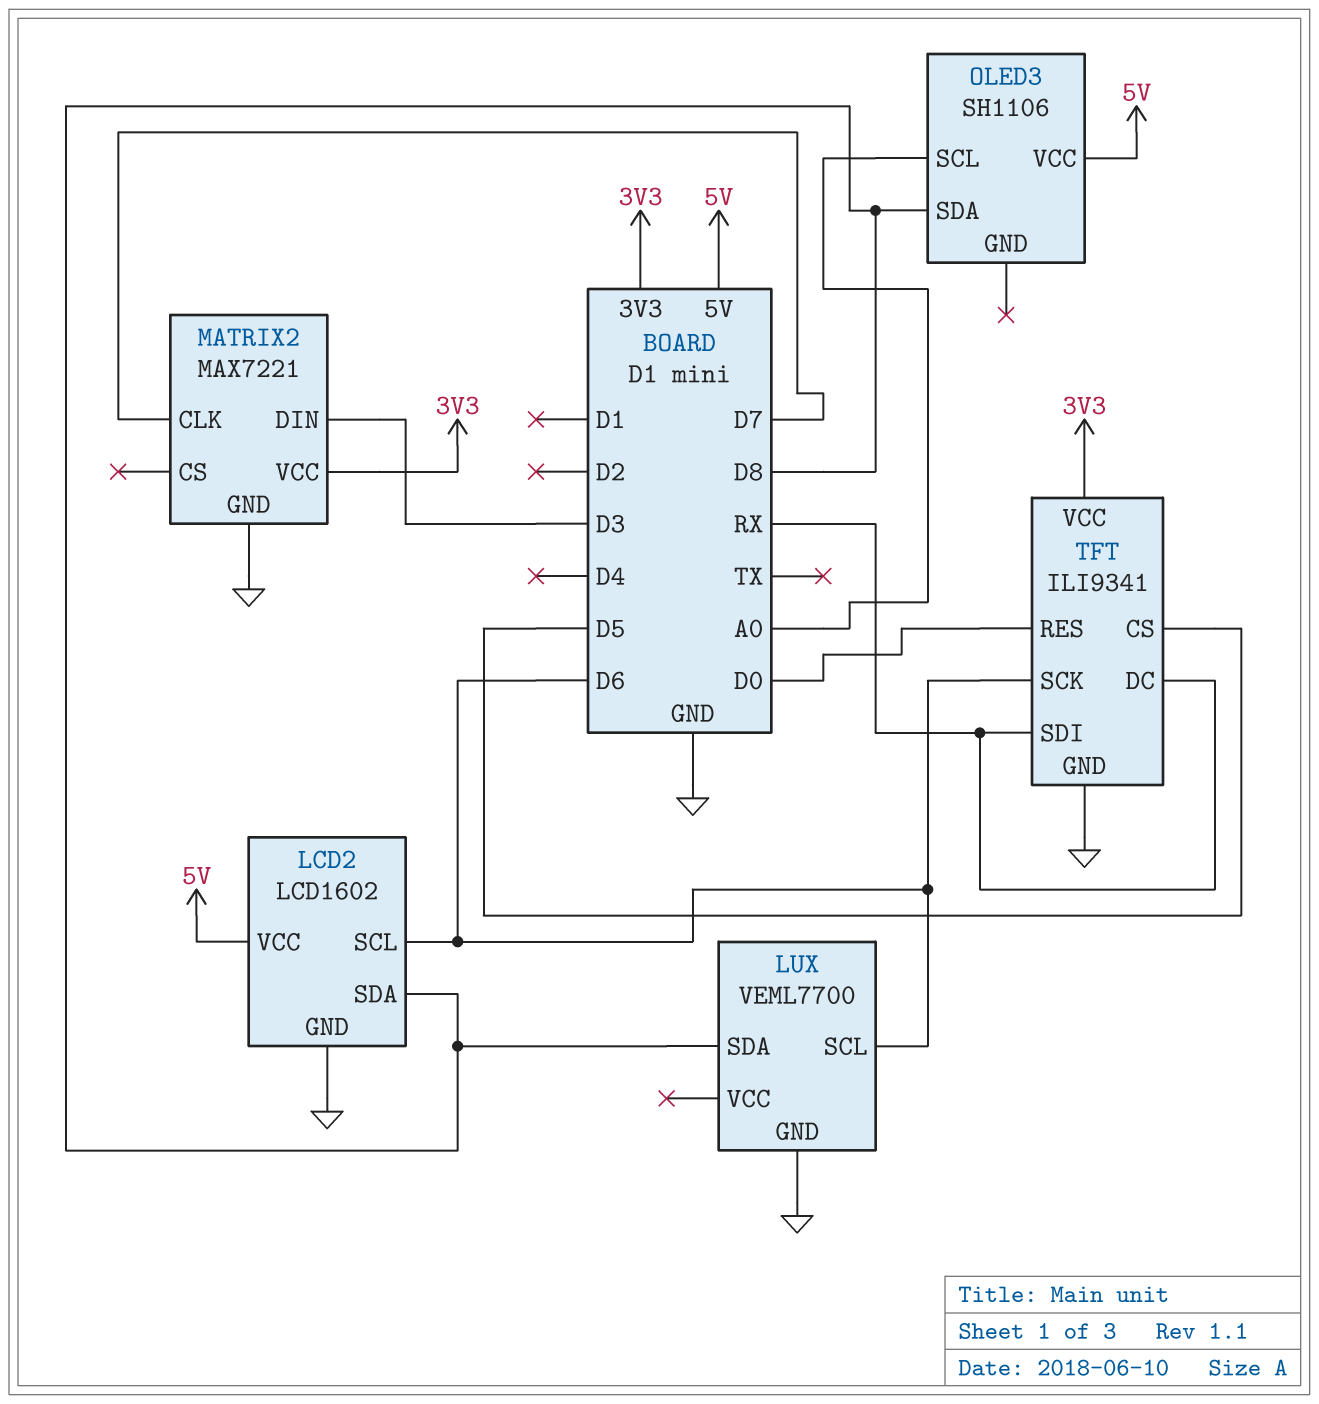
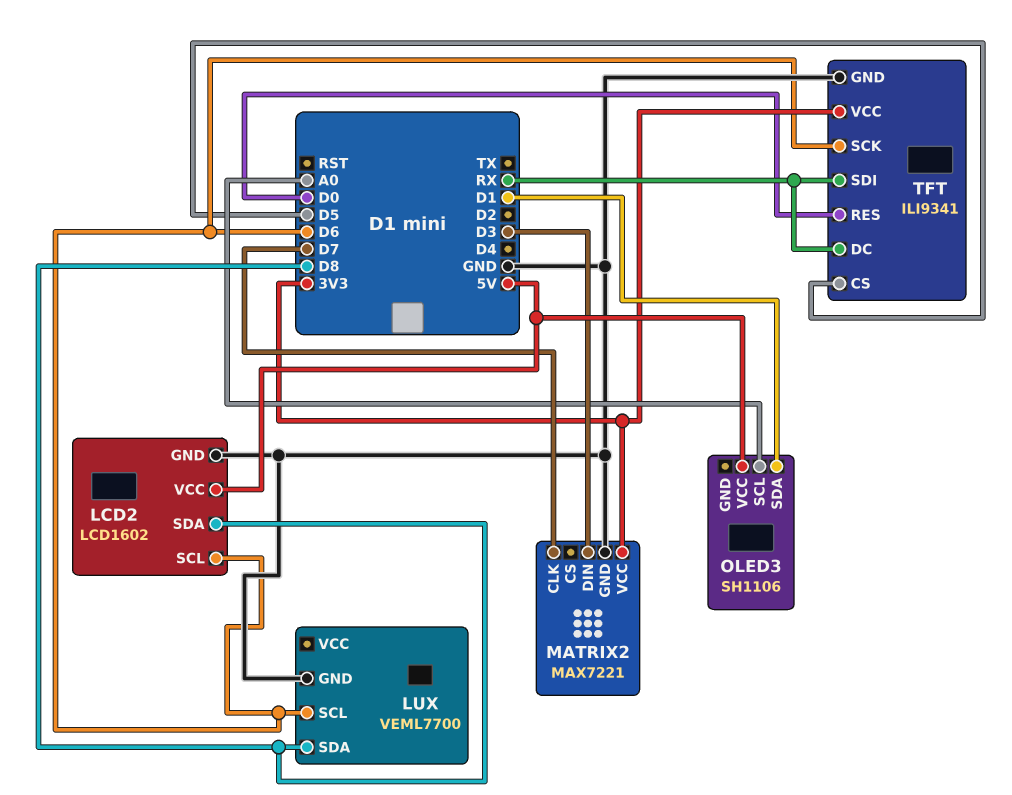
OLED3 pin SDA: D8 -> D1

